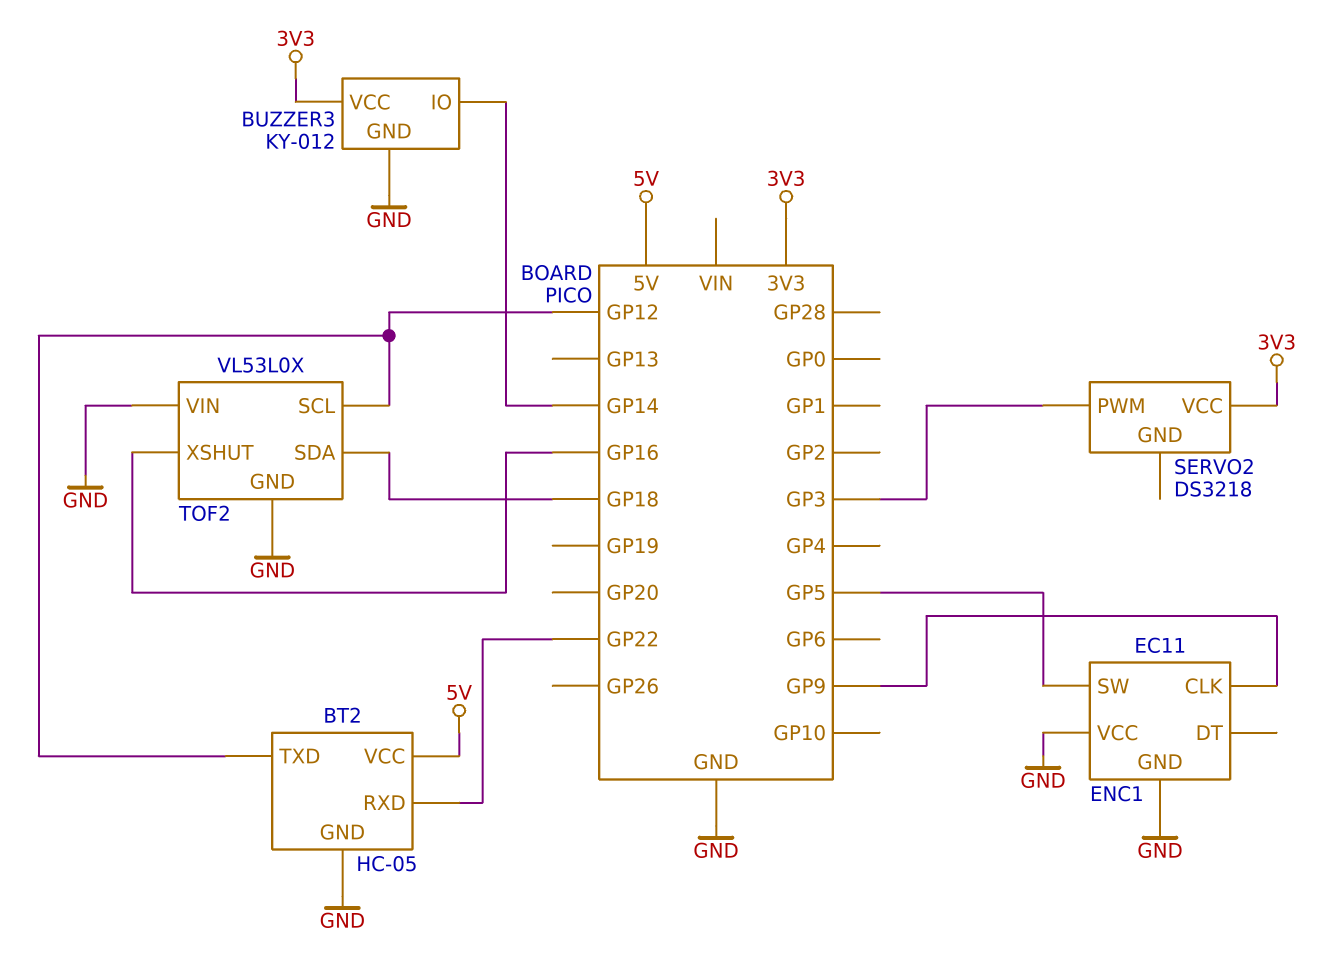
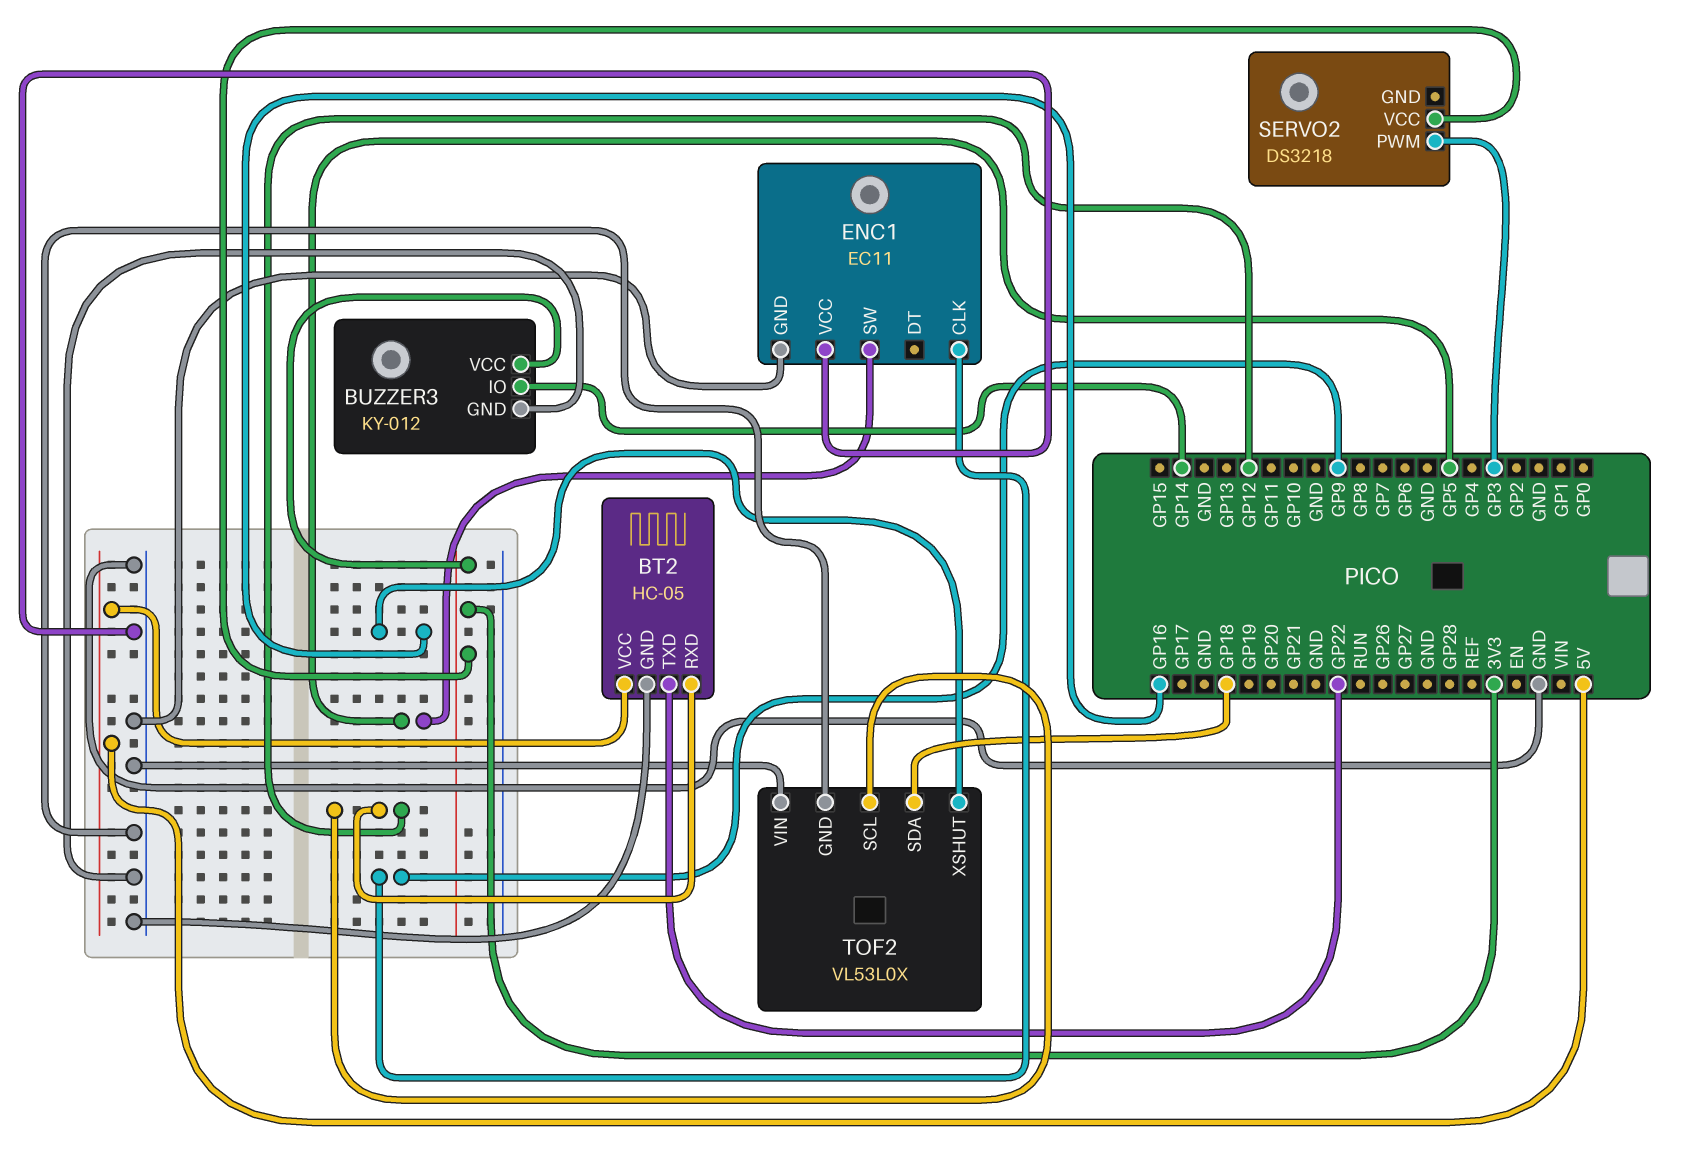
BT2 pin RXD: GP22 -> GP12
BT2 pin TXD: GP12 -> GP22

